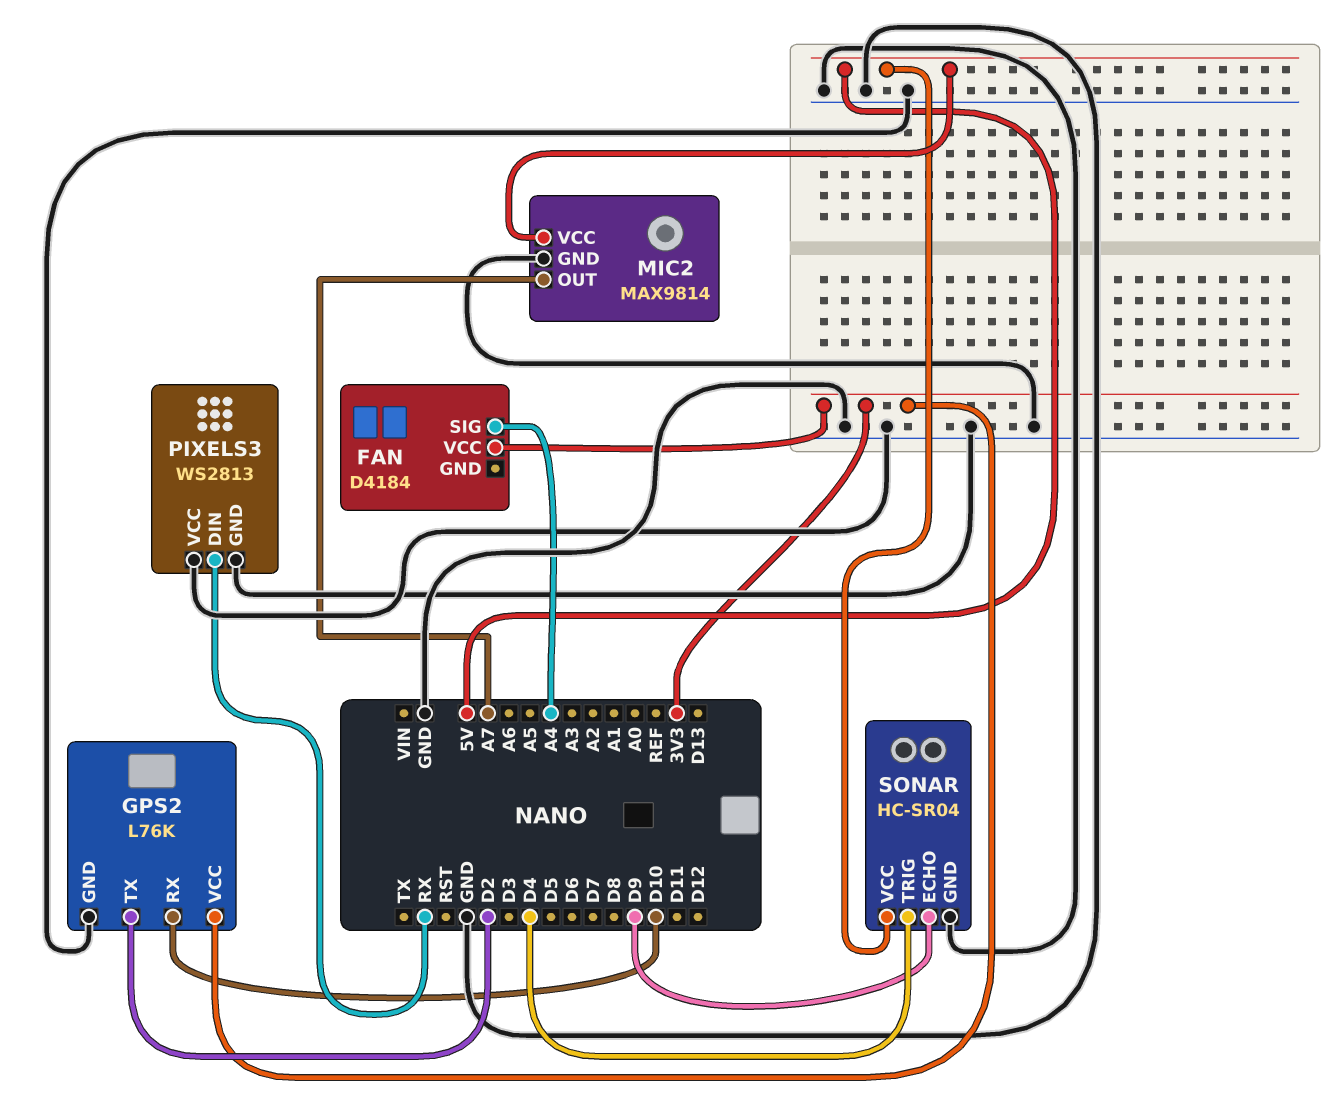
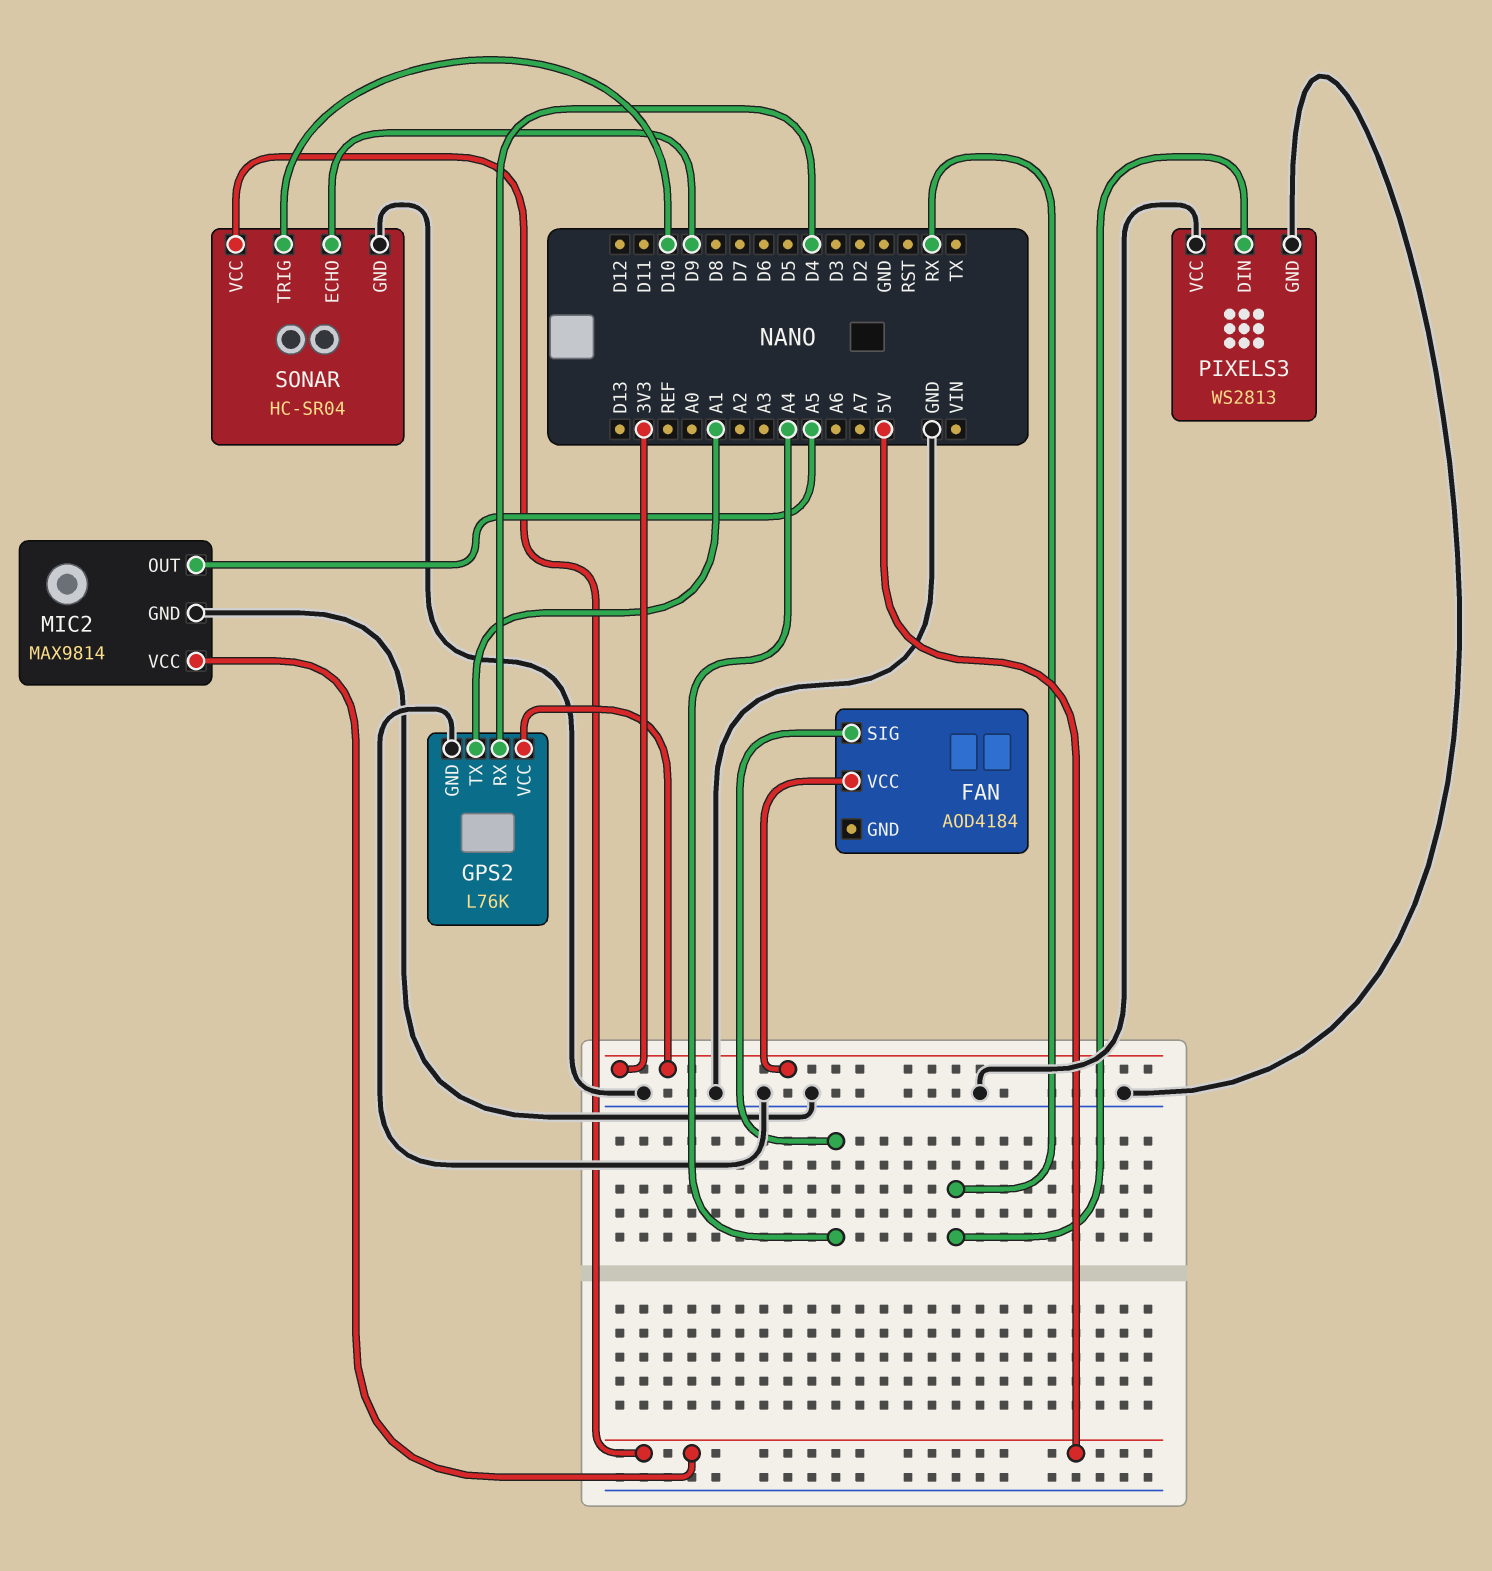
FAN: D4184 -> AOD4184
GPS2 pin RX: D10 -> D4
GPS2 pin TX: D2 -> A1
MIC2 pin OUT: A7 -> A5
SONAR pin TRIG: D4 -> D10

